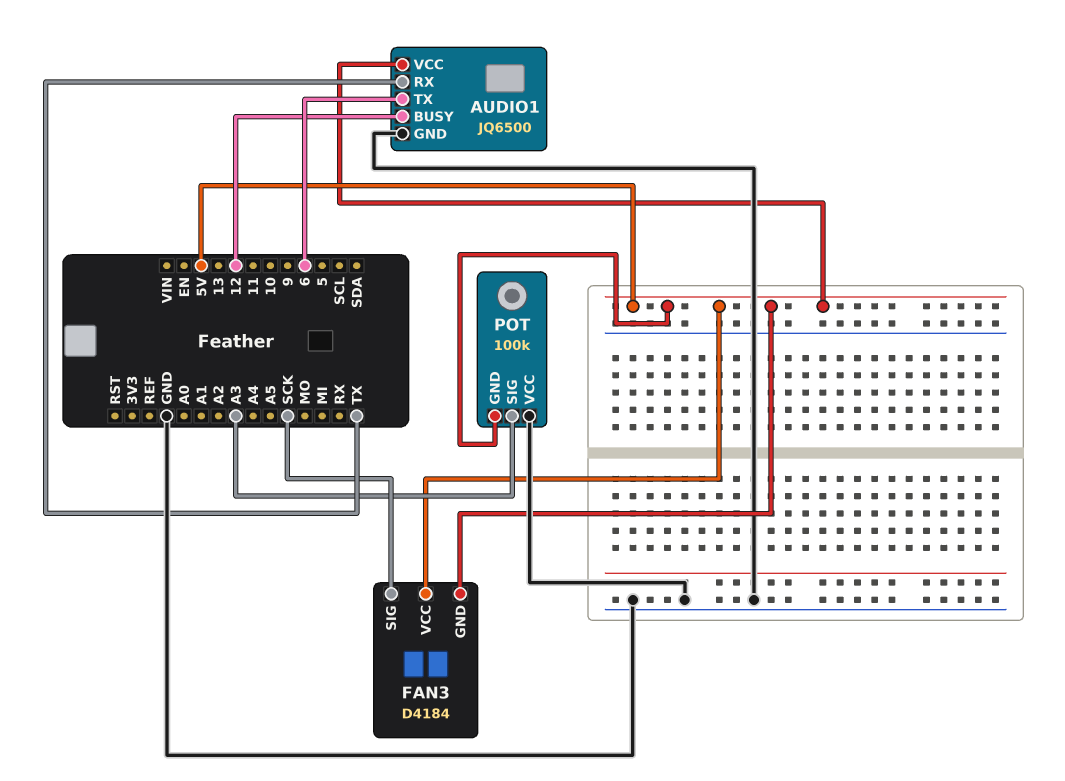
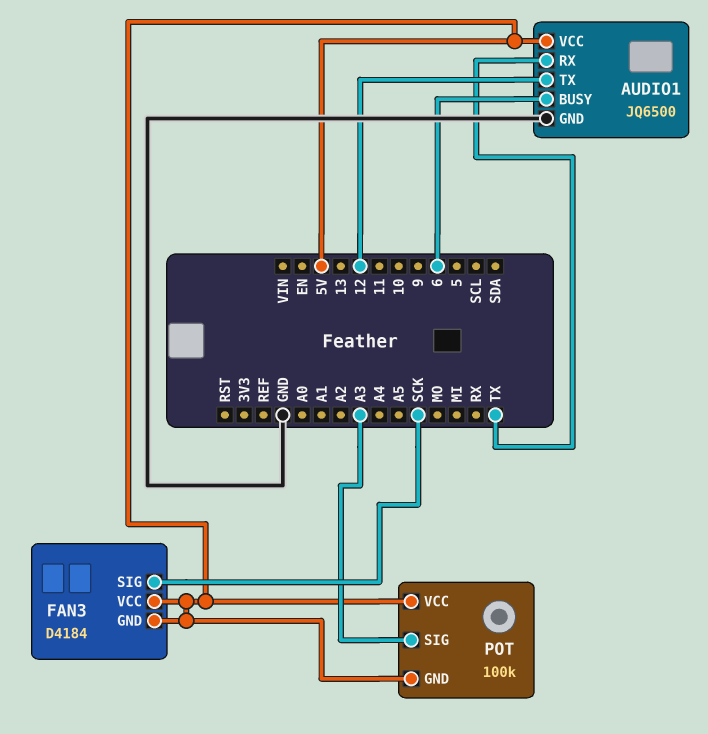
AUDIO1 pin BUSY: 12 -> 6
AUDIO1 pin TX: 6 -> 12
POT pin VCC: GND -> 5V

